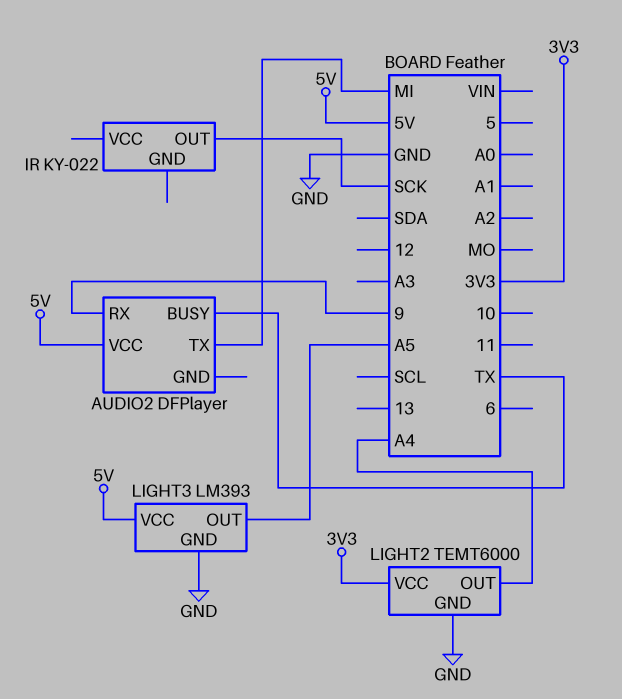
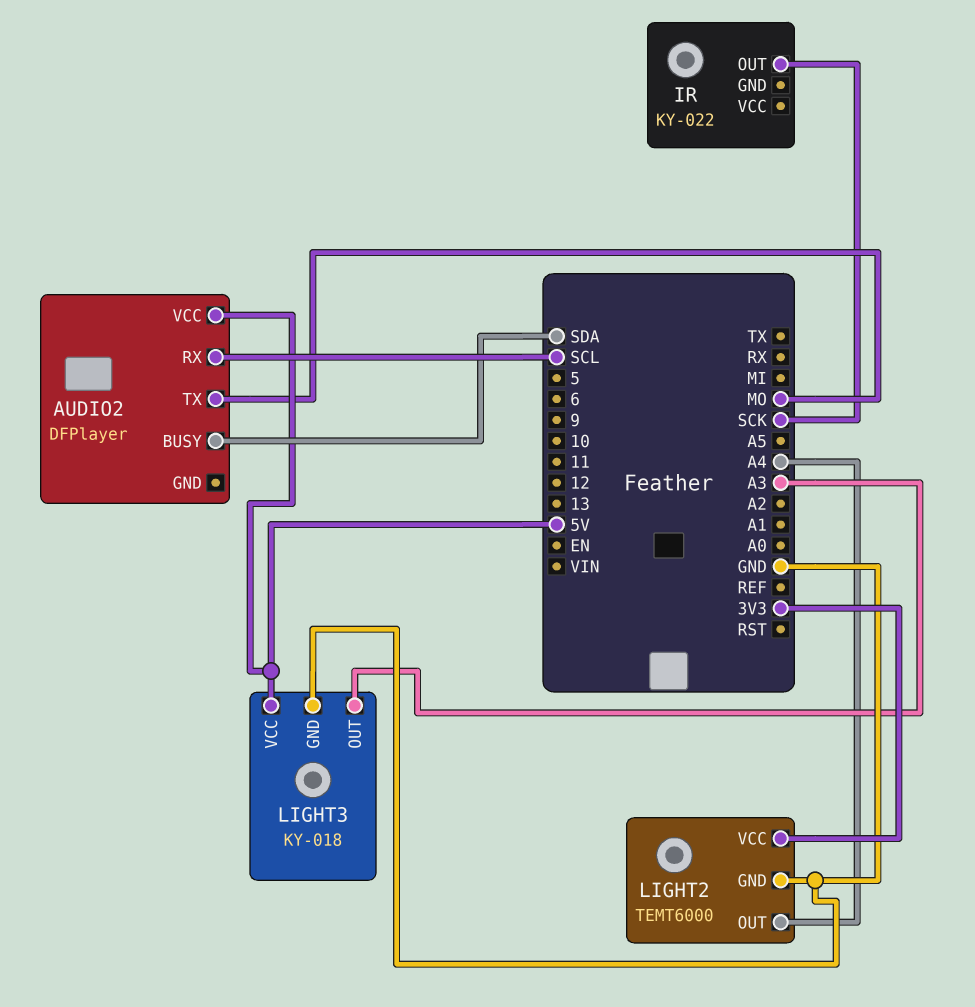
AUDIO2 pin BUSY: TX -> SDA
AUDIO2 pin RX: 9 -> SCL
AUDIO2 pin TX: MI -> MO
LIGHT3: LM393 -> KY-018
LIGHT3 pin OUT: A5 -> A3

